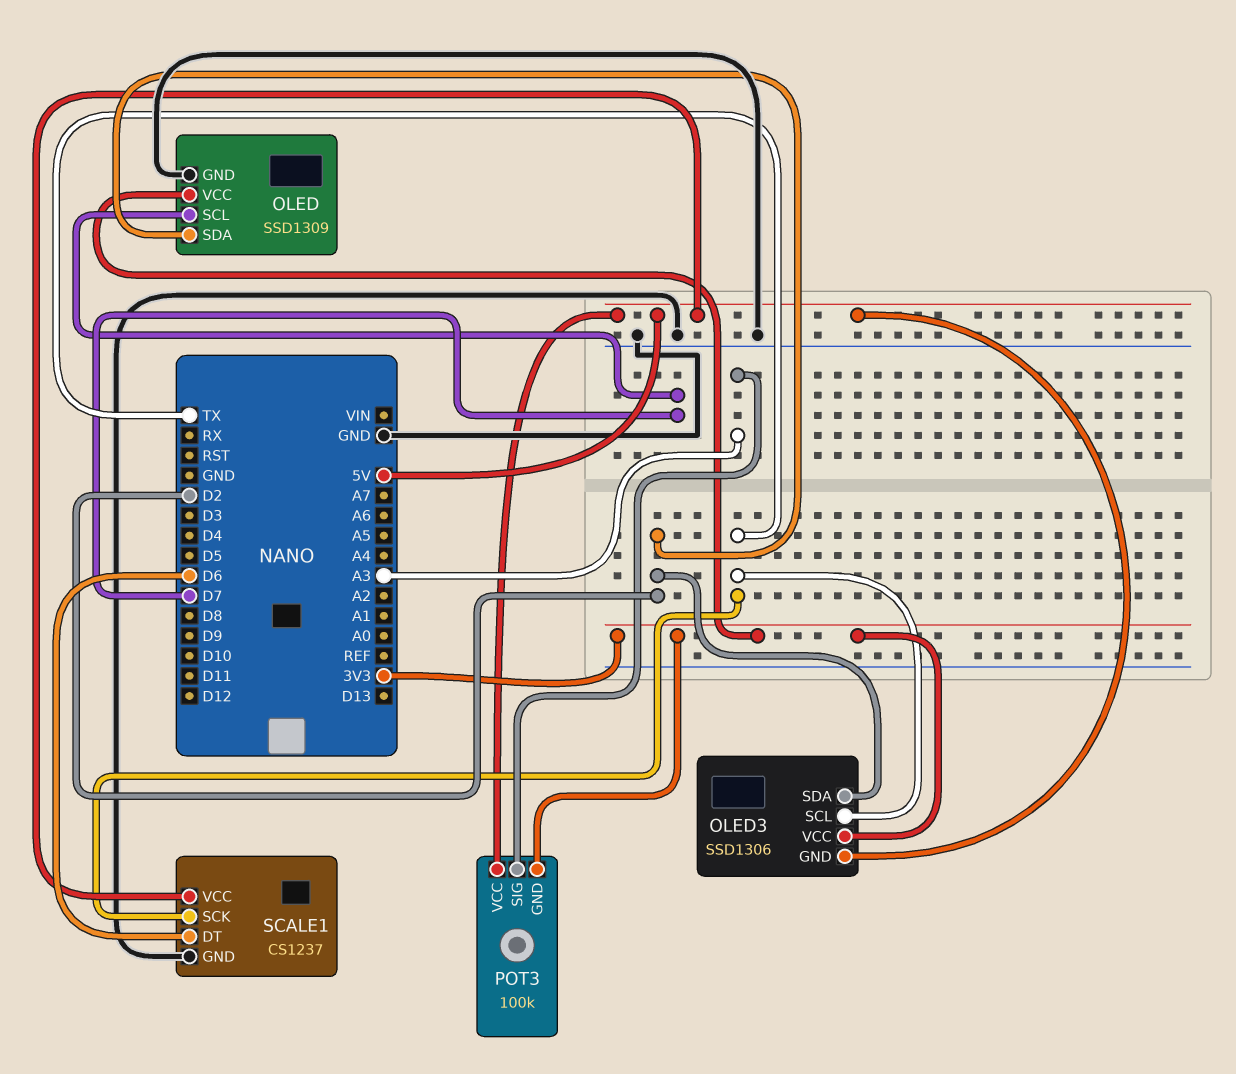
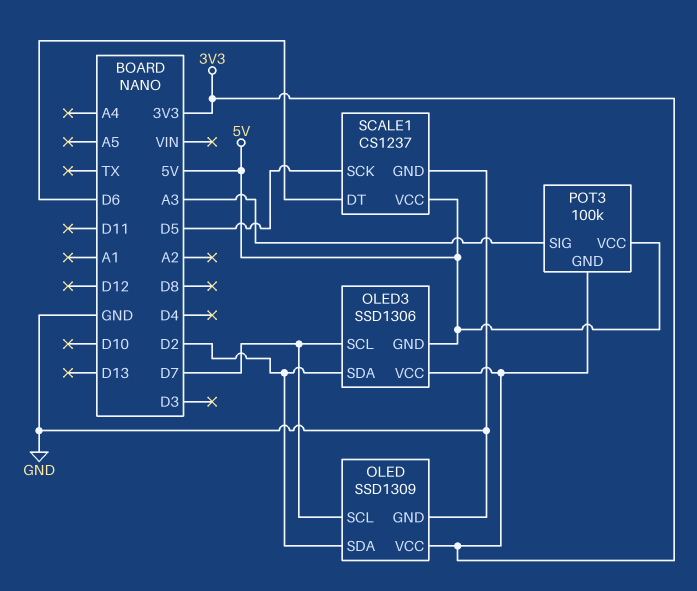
OLED3 pin SCL: TX -> D7
SCALE1 pin SCK: TX -> D5

